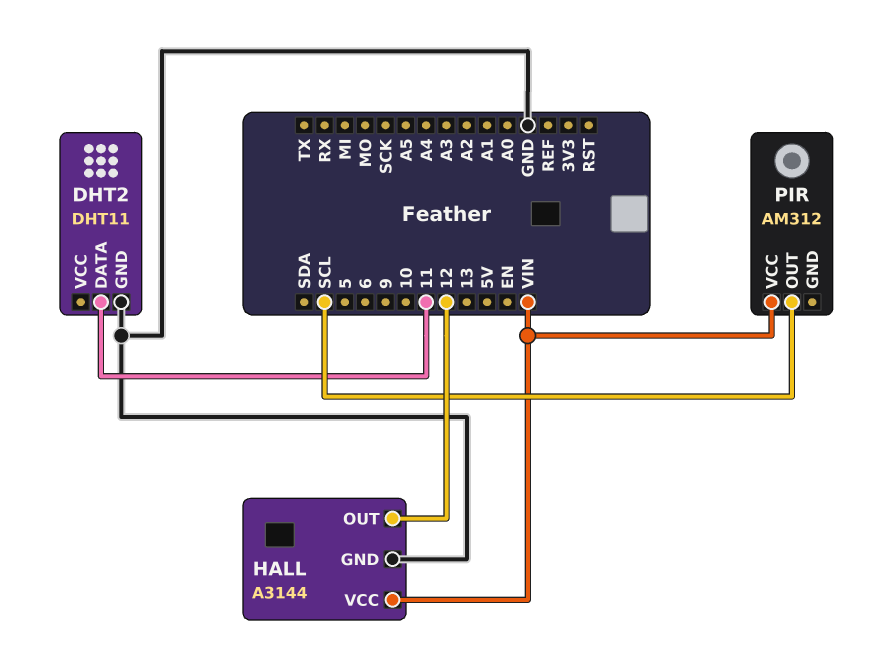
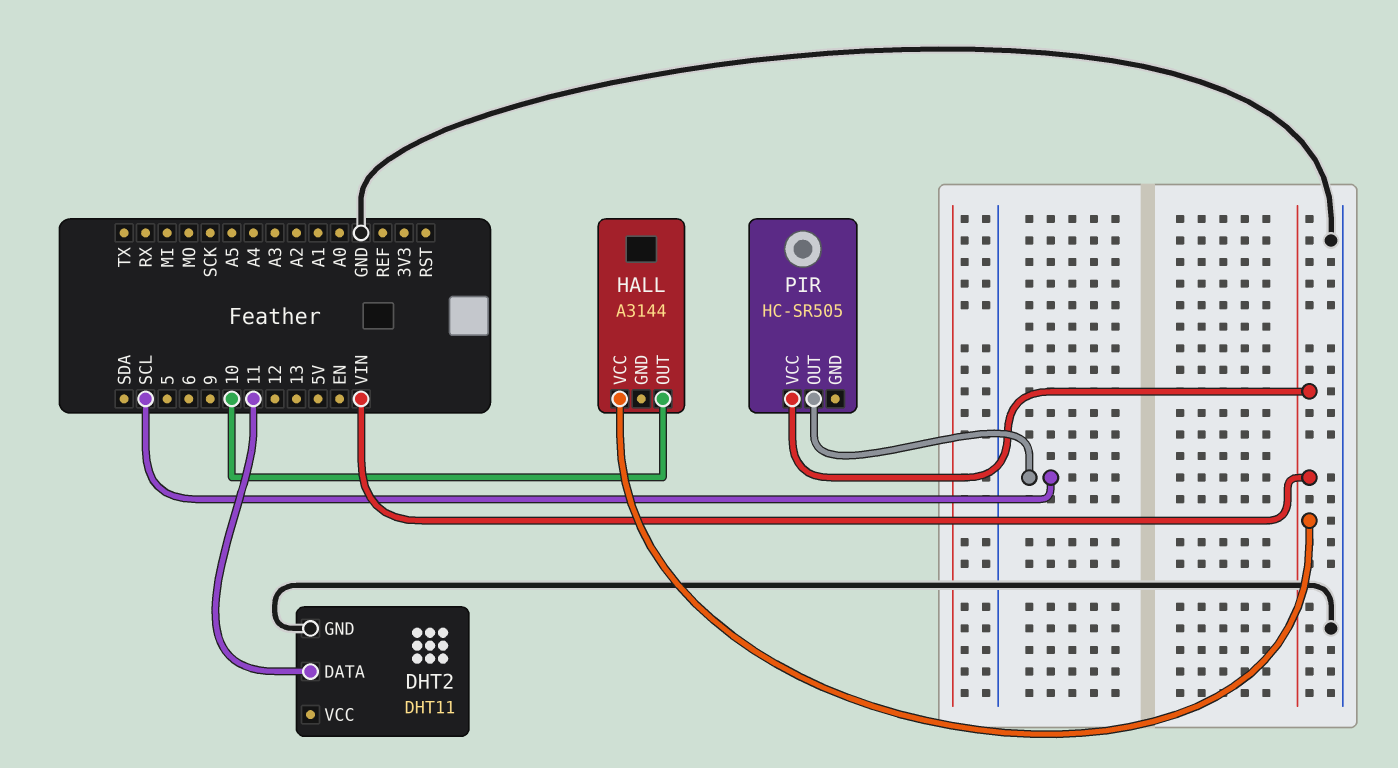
HALL pin GND: GND -> none
HALL pin OUT: 12 -> 10
PIR: AM312 -> HC-SR505

